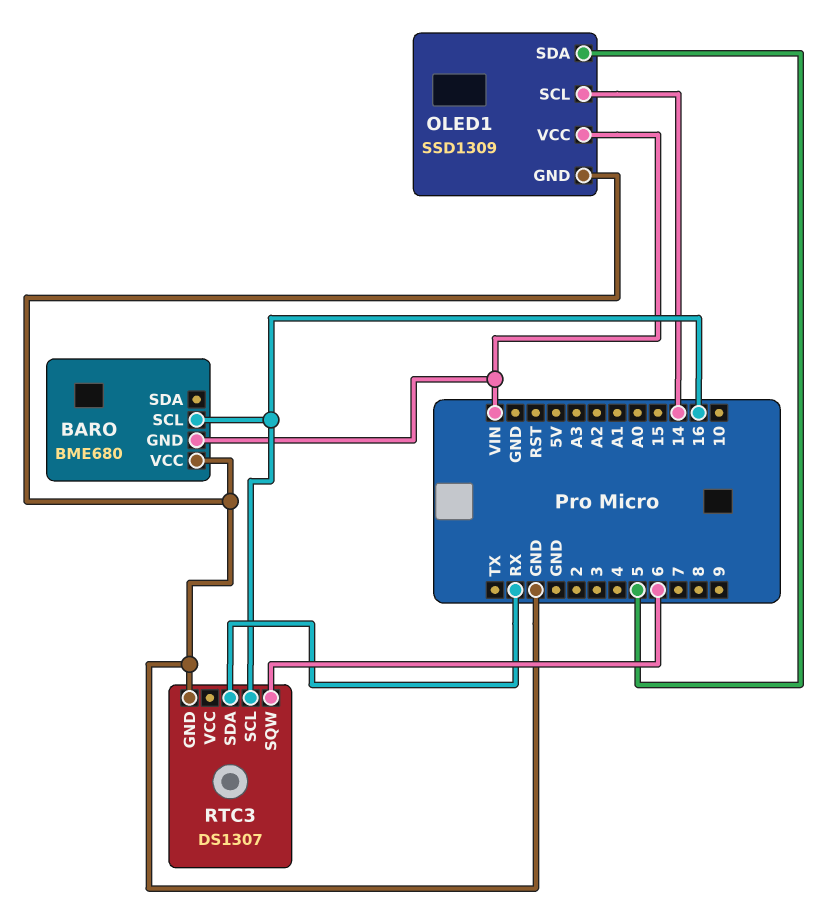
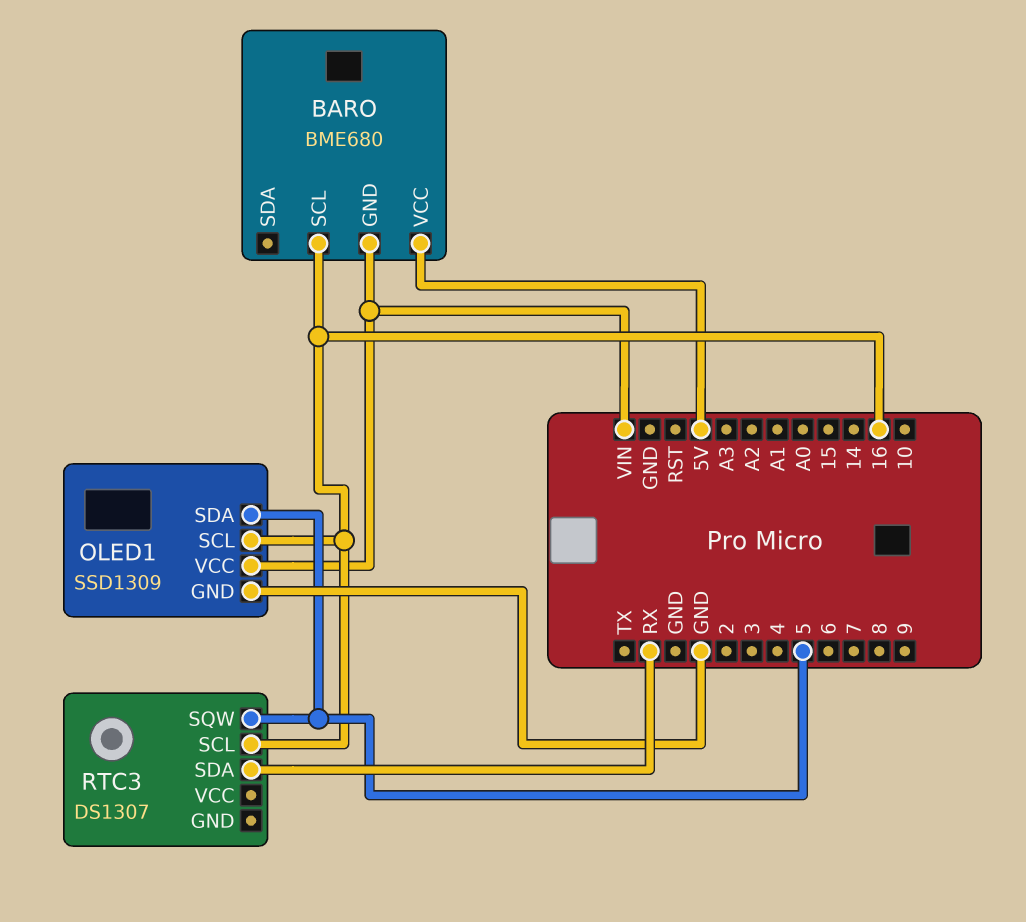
BARO pin VCC: GND -> 5V
OLED1 pin SCL: 14 -> 16
RTC3 pin GND: GND -> none
RTC3 pin SQW: 6 -> 5

